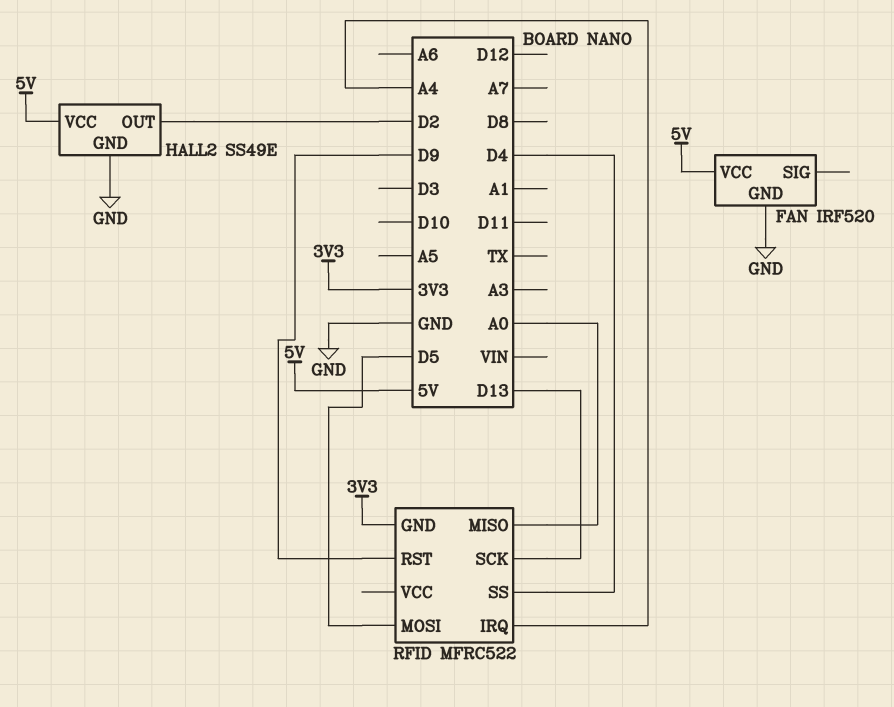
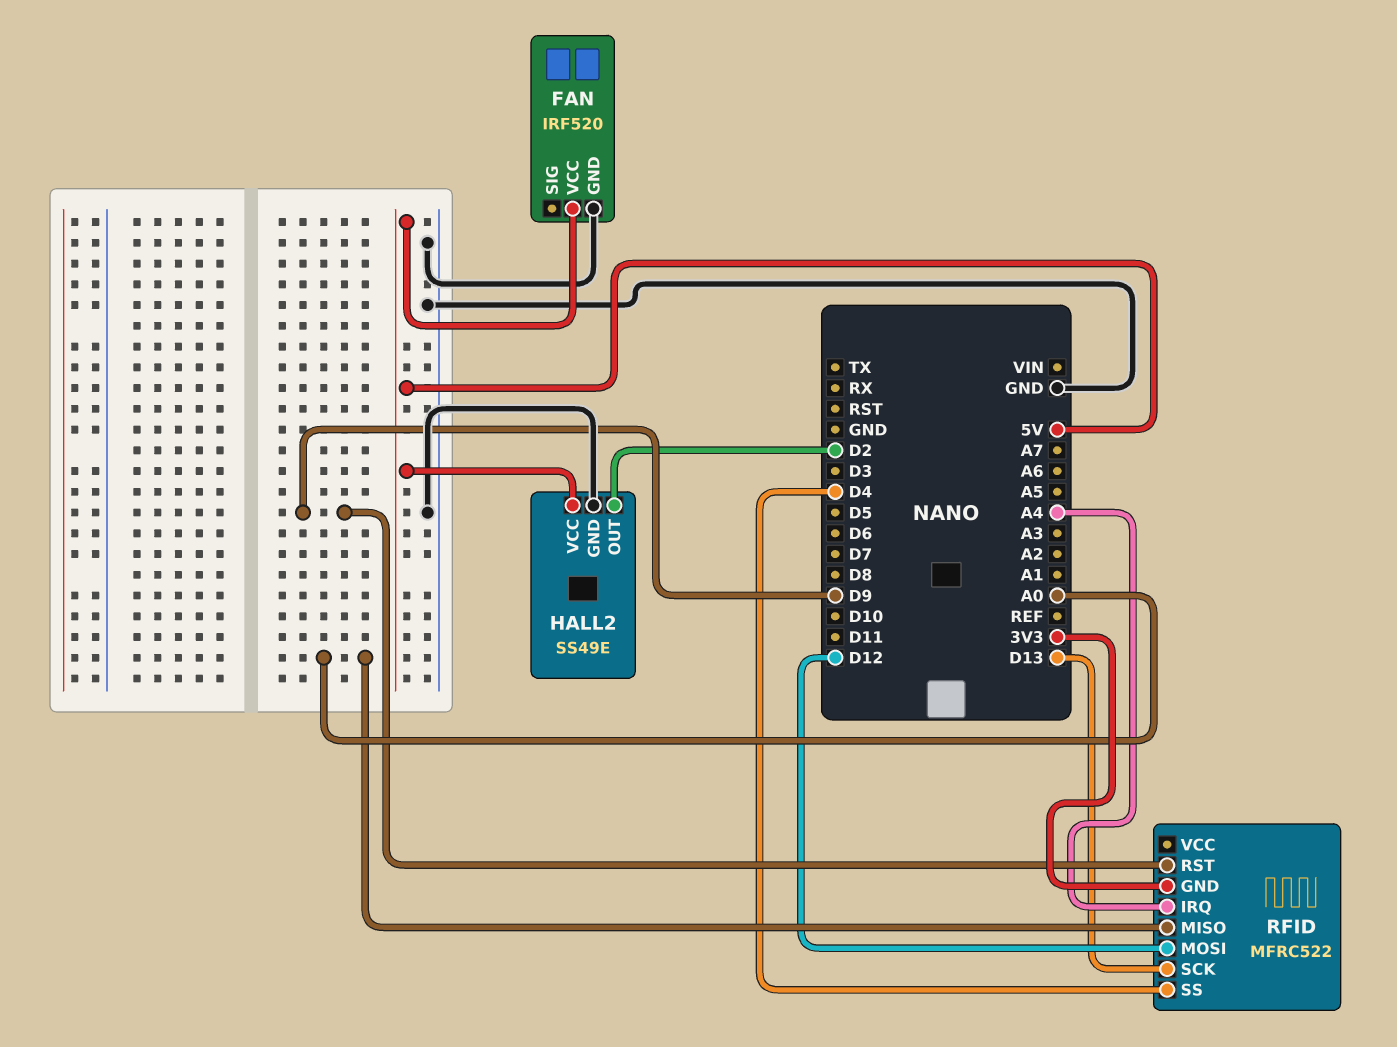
RFID pin MOSI: D5 -> D12

